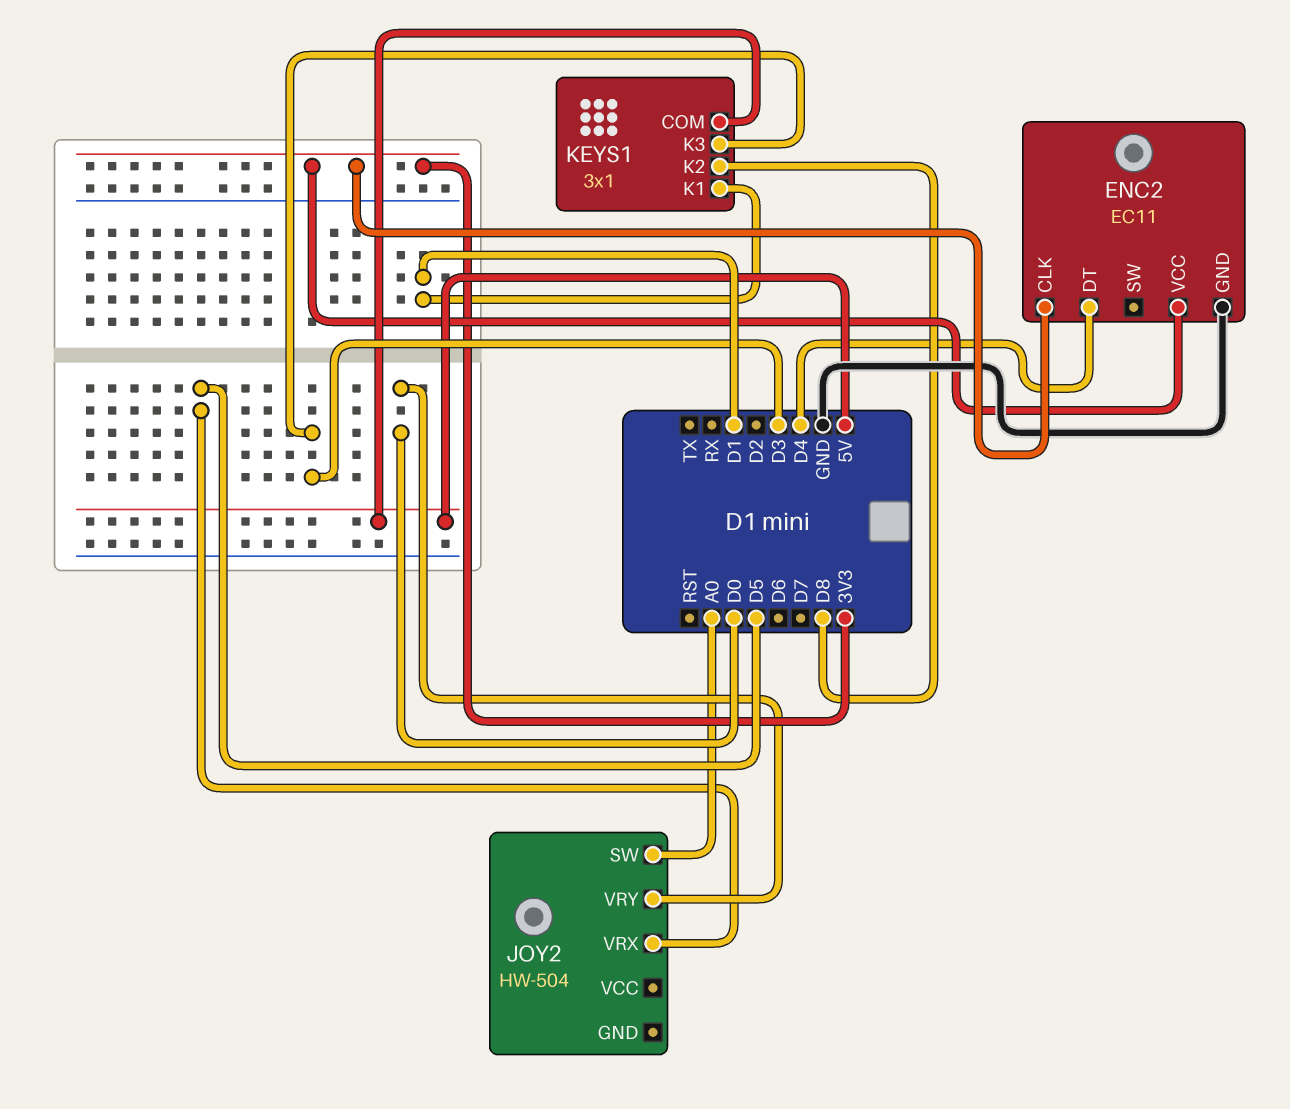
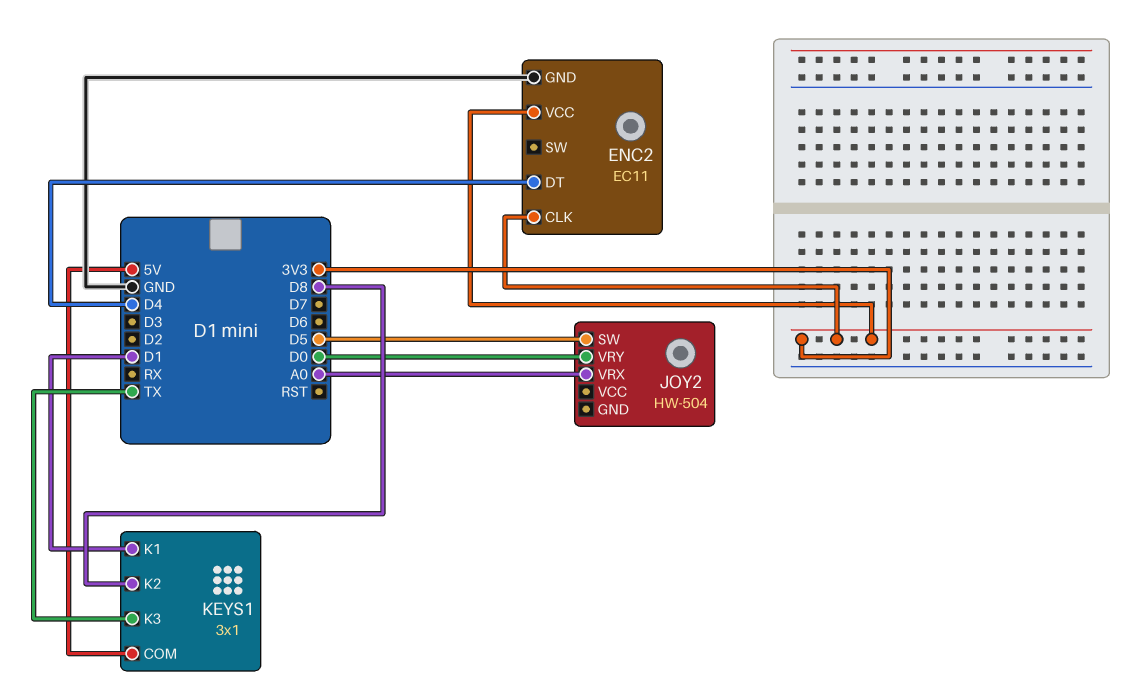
JOY2 pin SW: A0 -> D5
JOY2 pin VRX: D5 -> A0
KEYS1 pin K3: D3 -> TX

